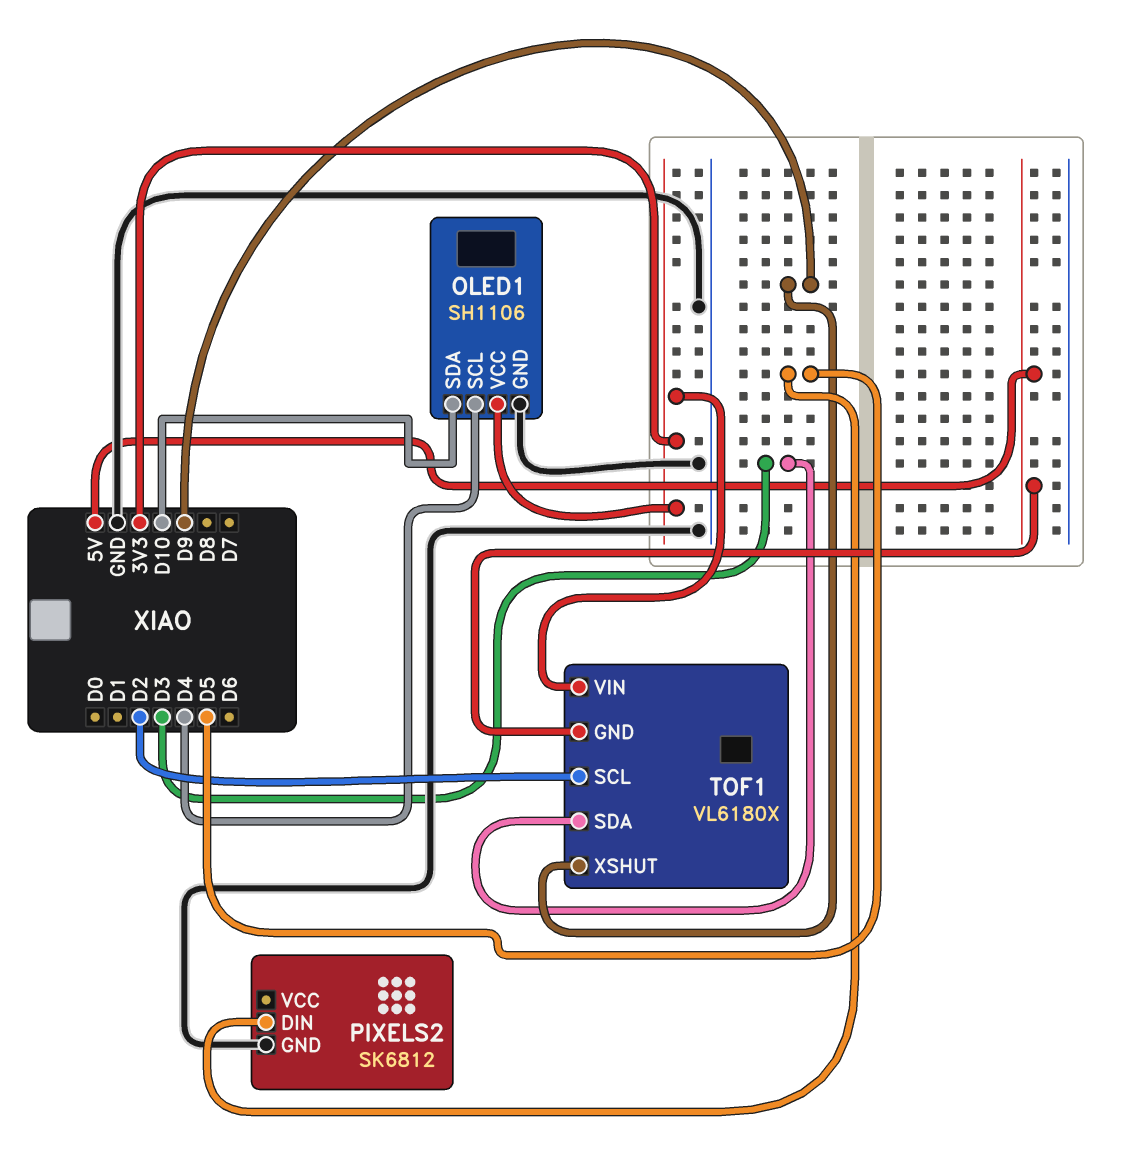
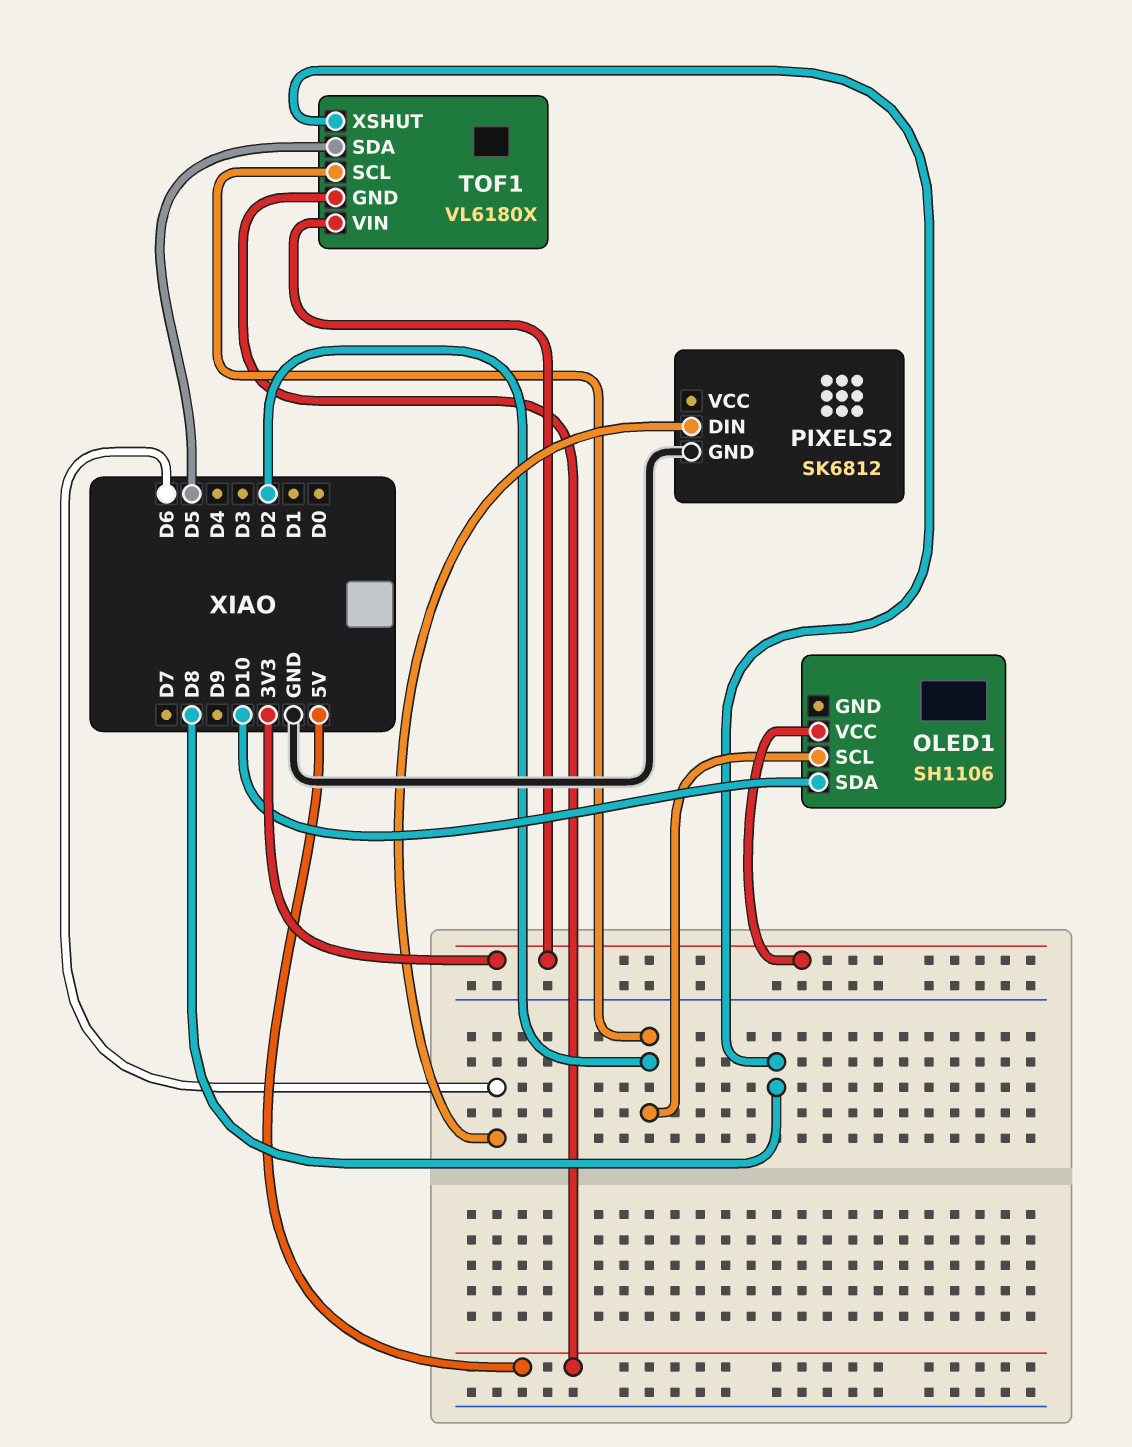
OLED1 pin GND: GND -> none
OLED1 pin SCL: D4 -> D2
PIXELS2 pin DIN: D5 -> D6
TOF1 pin SDA: D3 -> D5
TOF1 pin XSHUT: D9 -> D8

